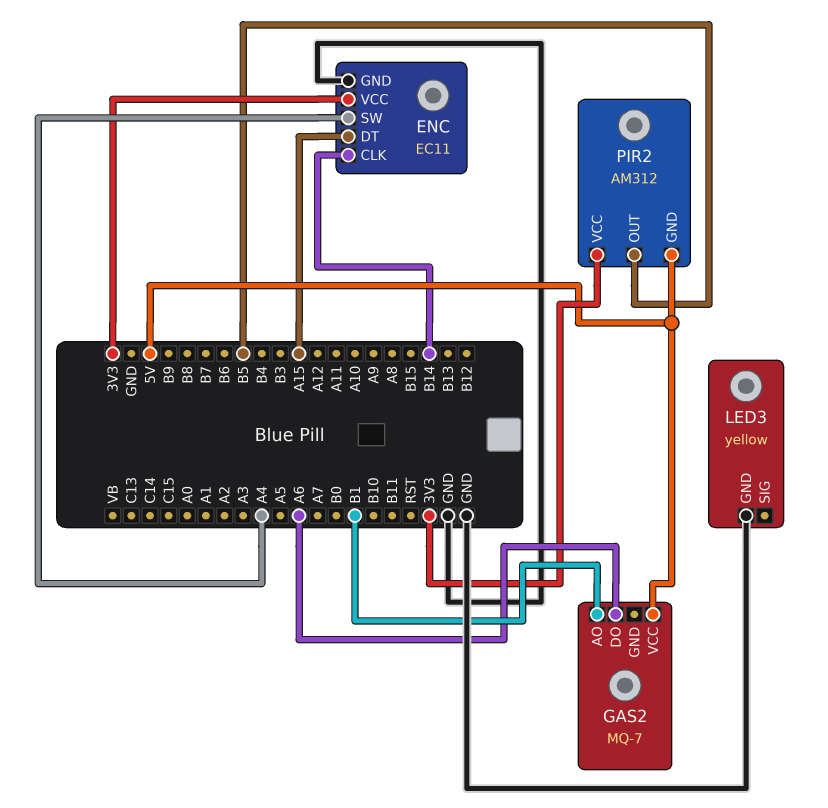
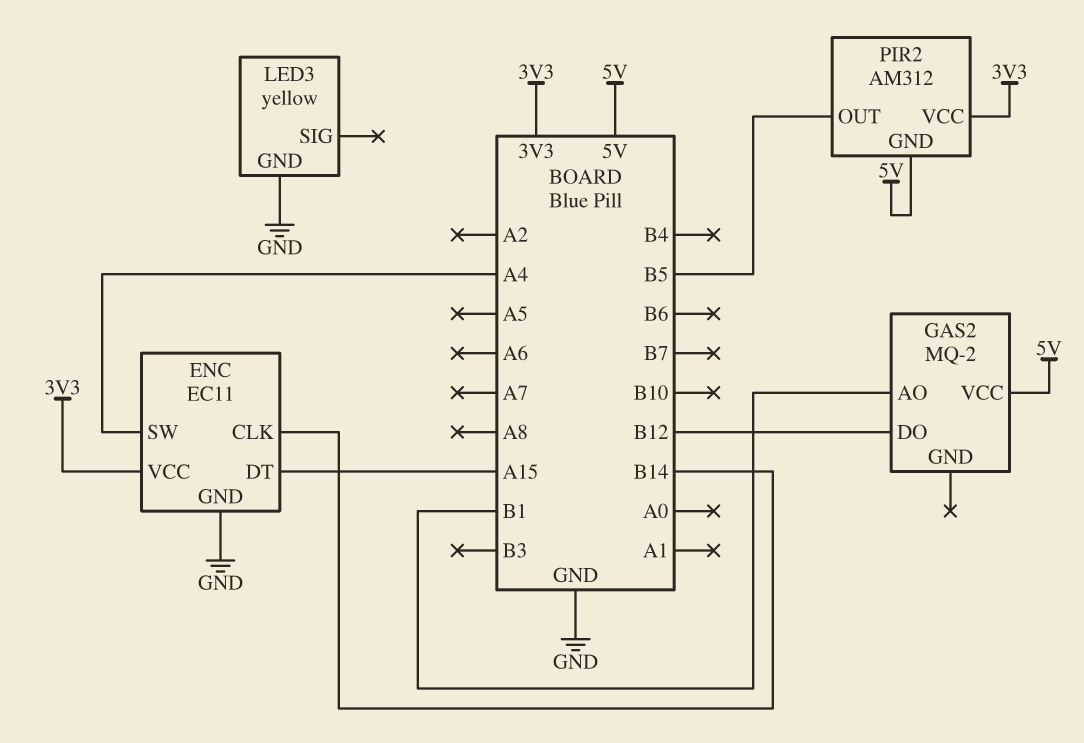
GAS2: MQ-7 -> MQ-2
GAS2 pin DO: A6 -> B12

